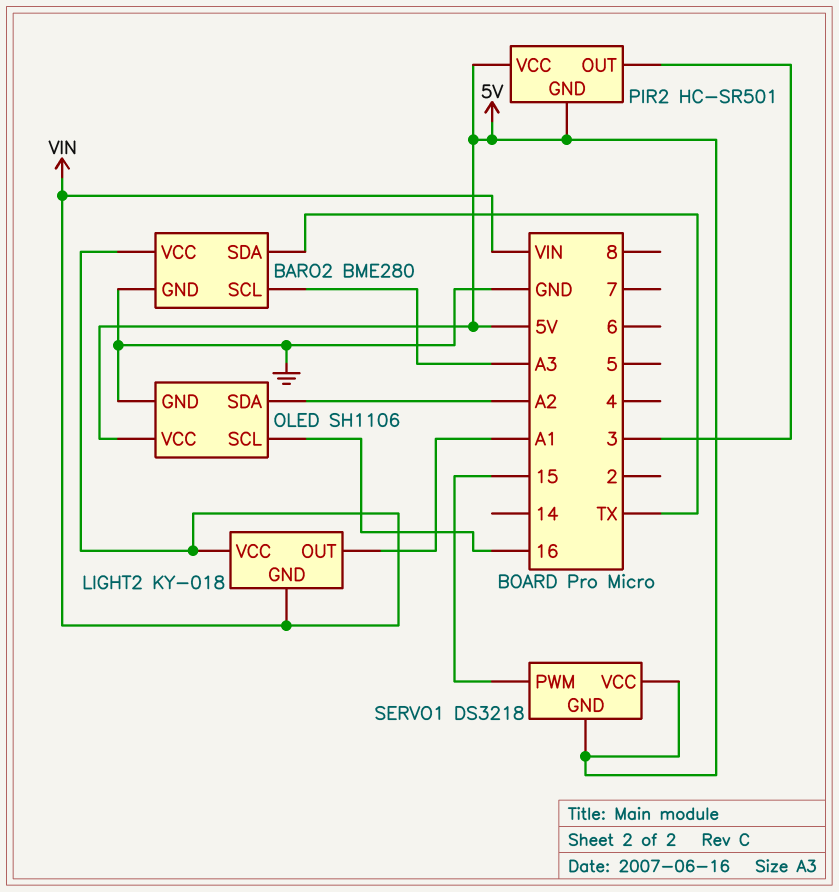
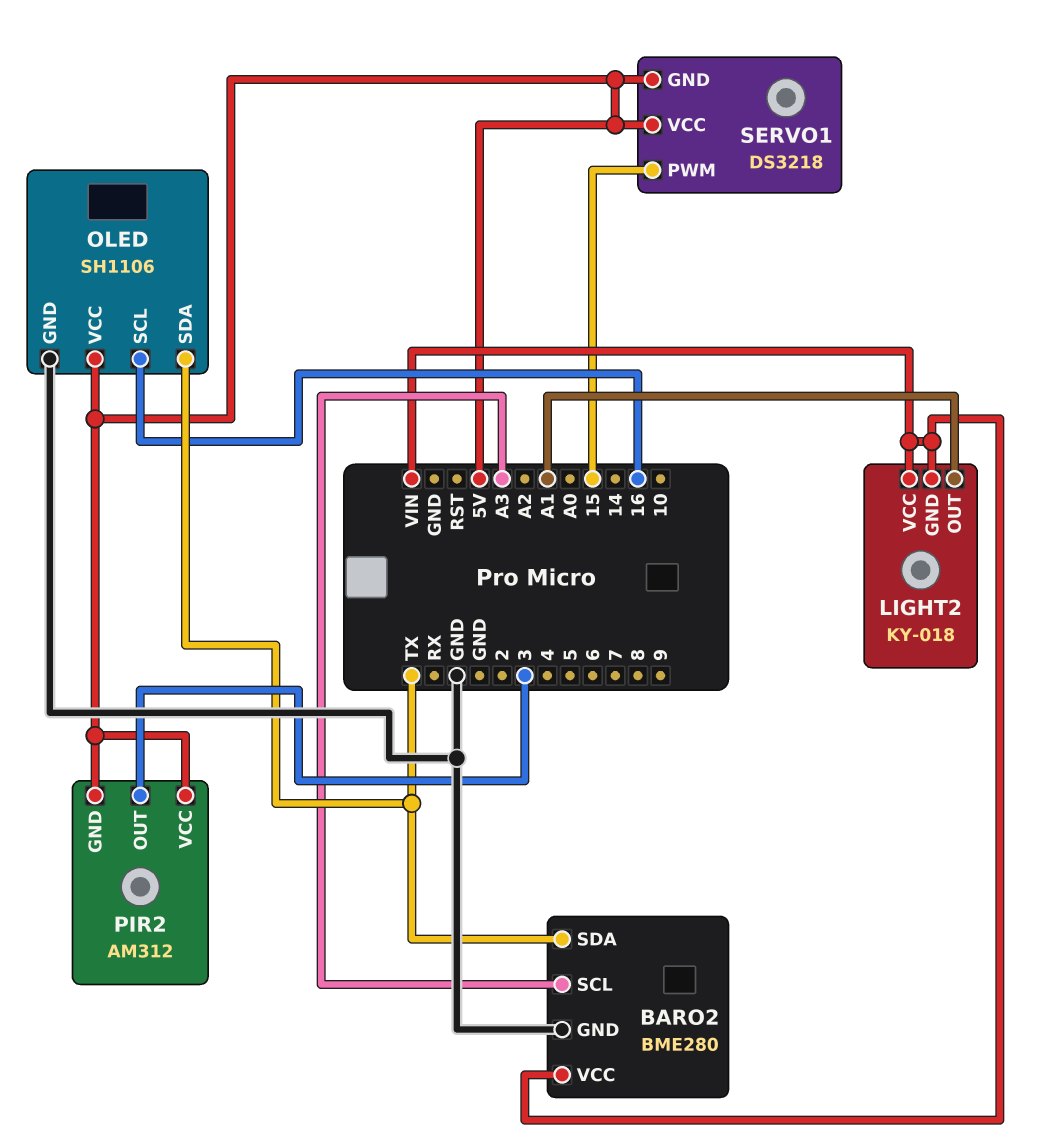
OLED pin SDA: A2 -> TX
PIR2: HC-SR501 -> AM312

